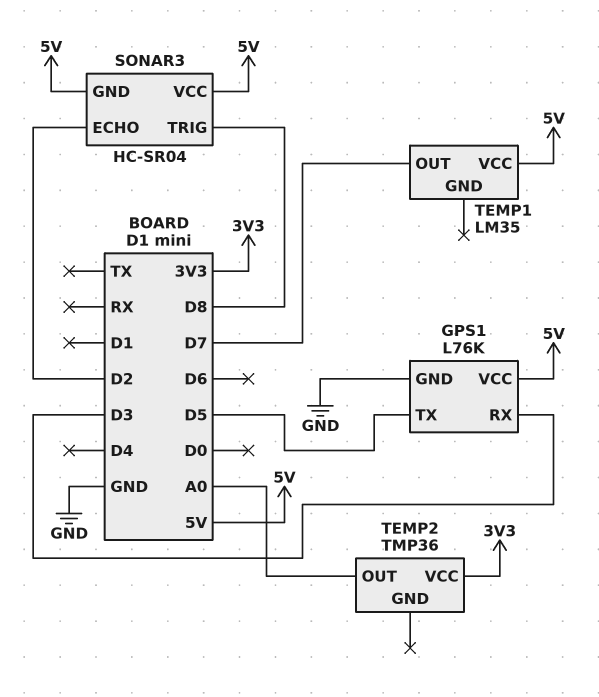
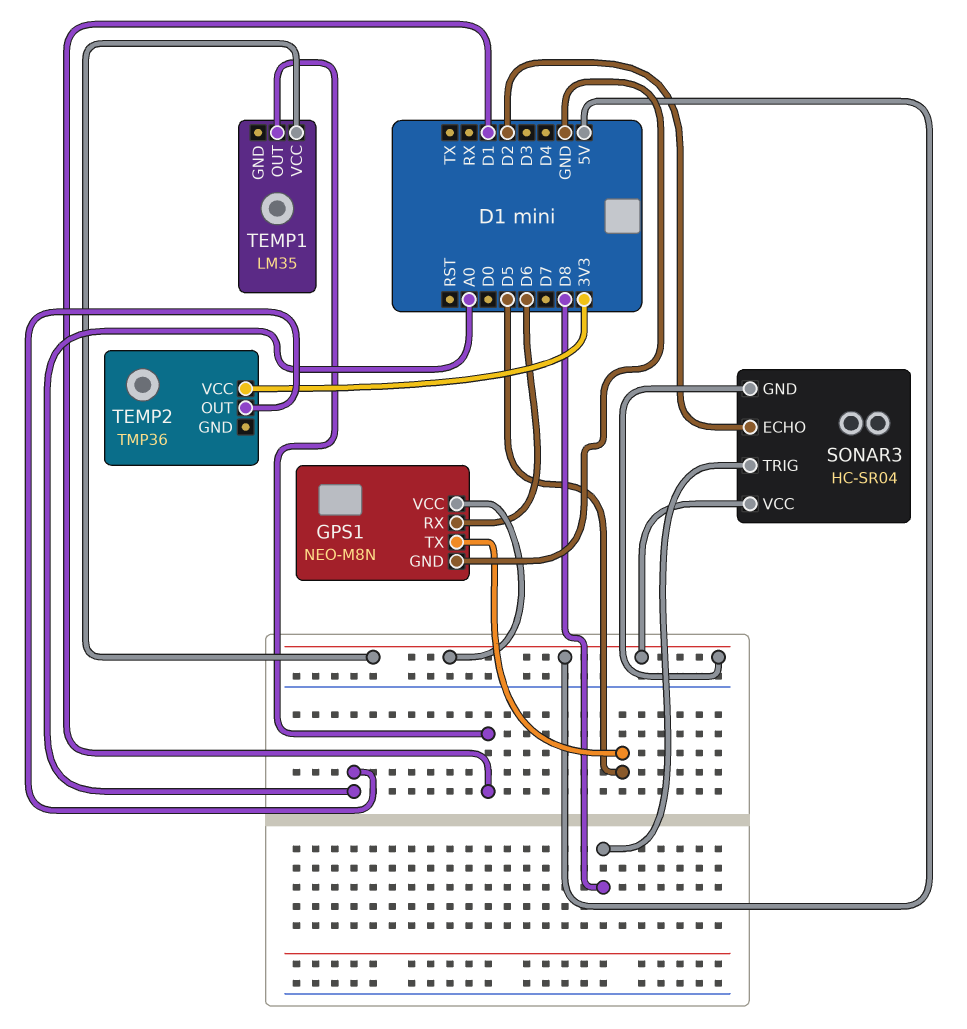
GPS1: L76K -> NEO-M8N
GPS1 pin RX: D3 -> D6
TEMP1 pin OUT: D7 -> D1

